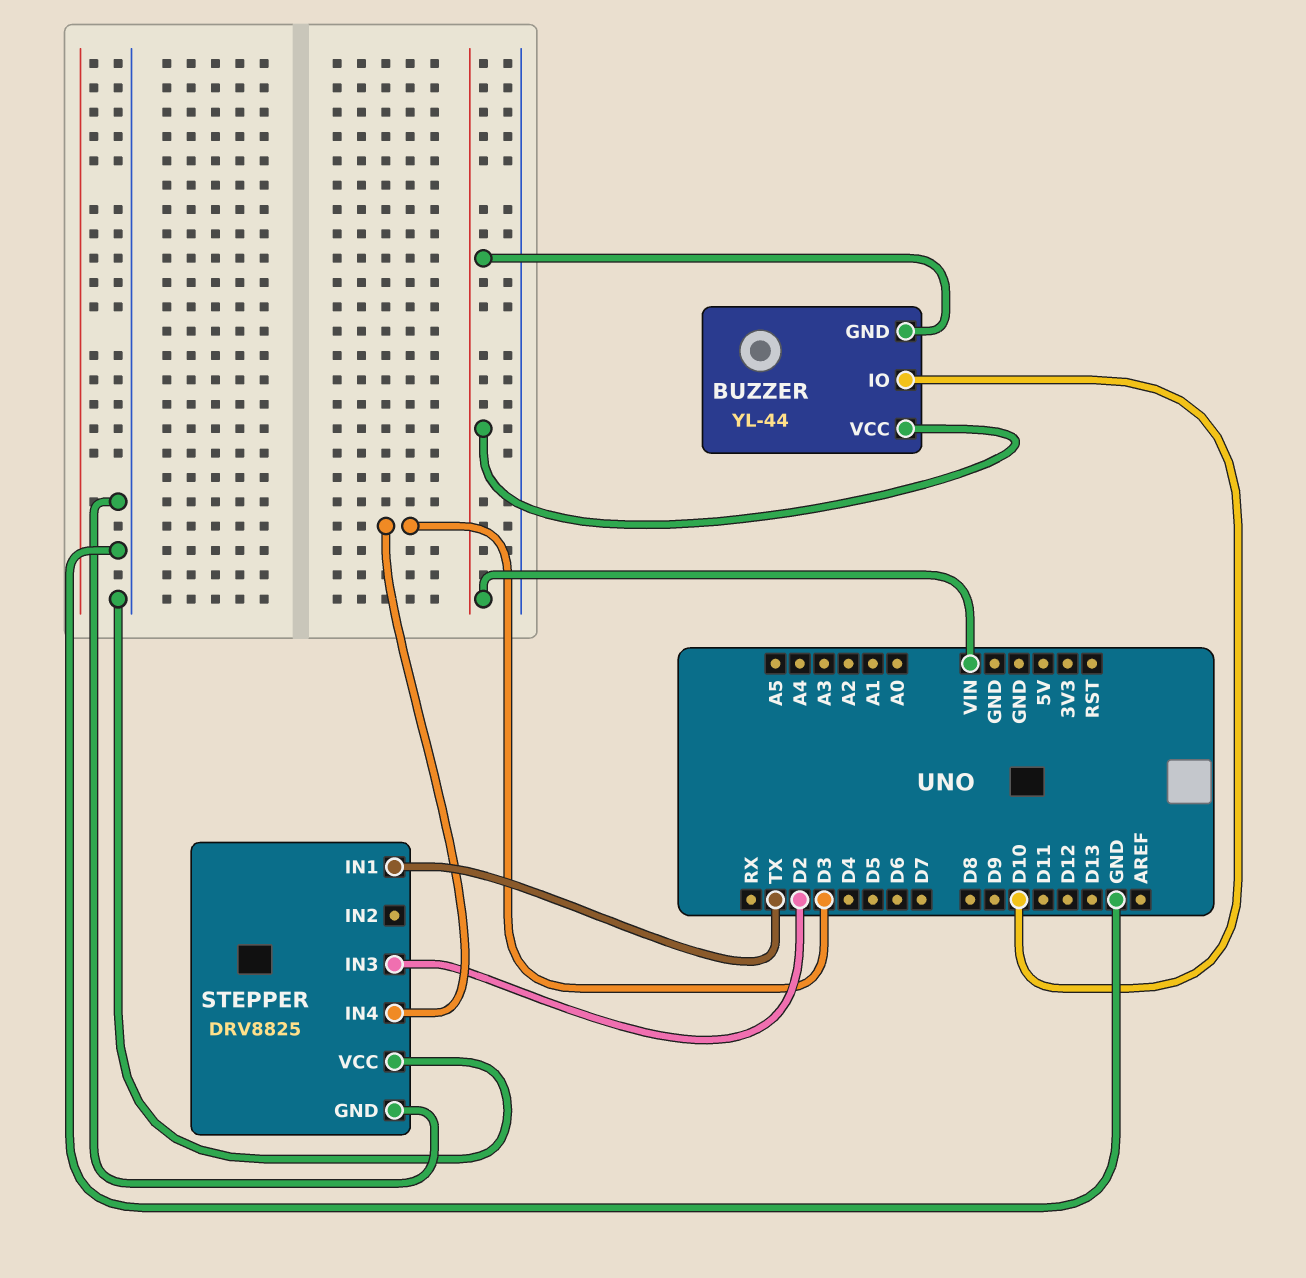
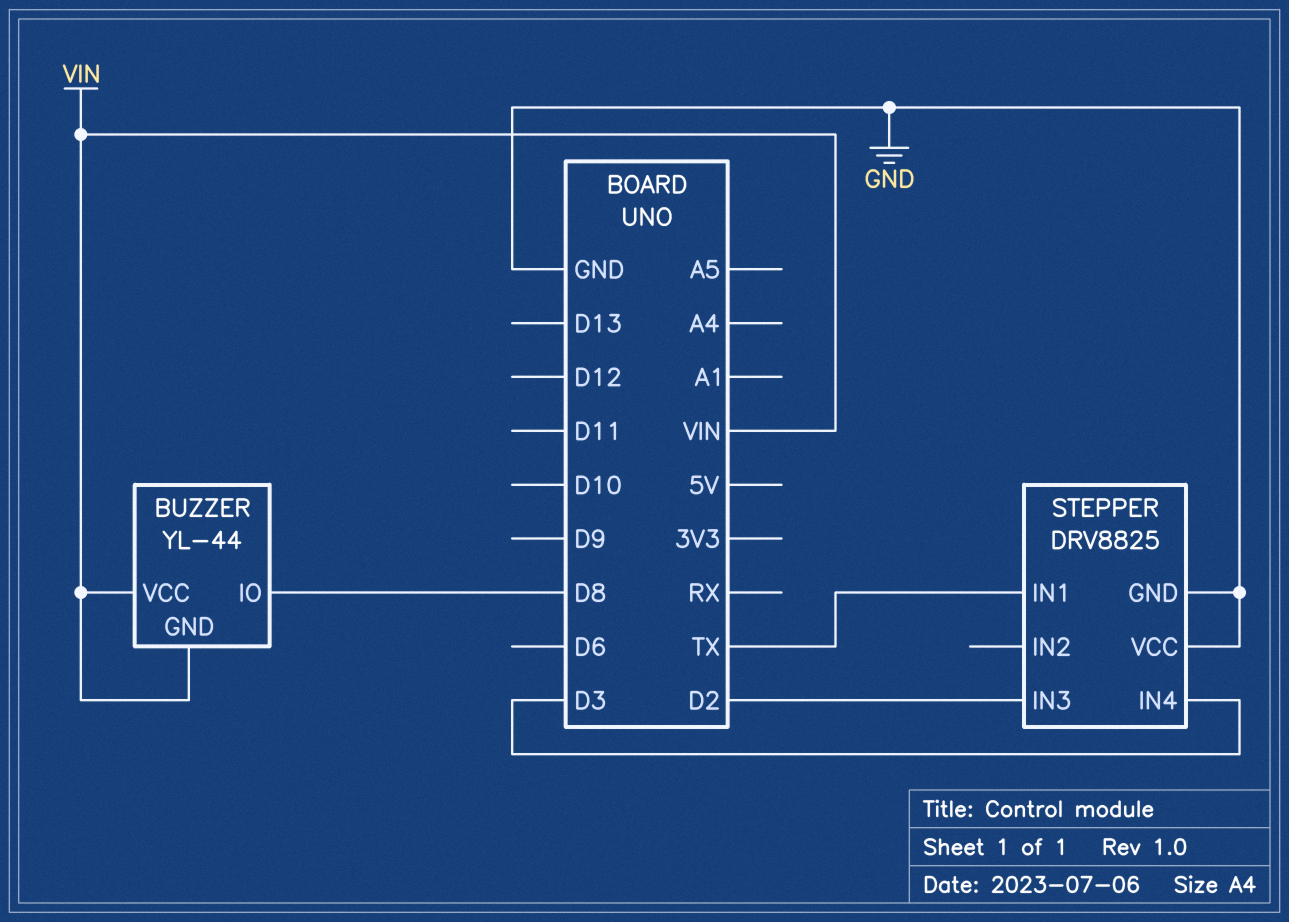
BUZZER pin IO: D10 -> D8

